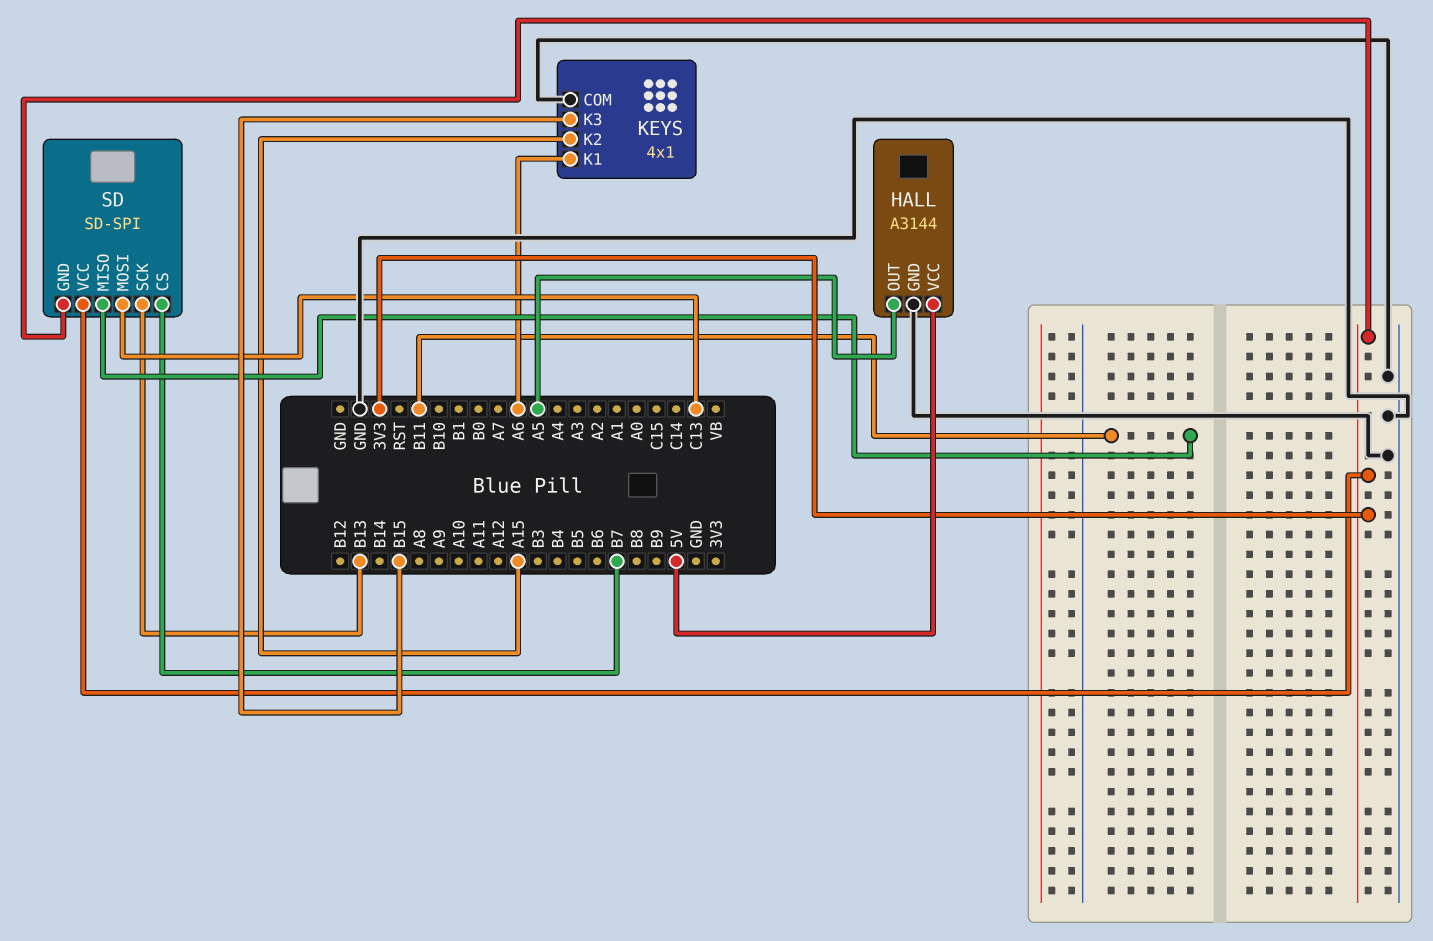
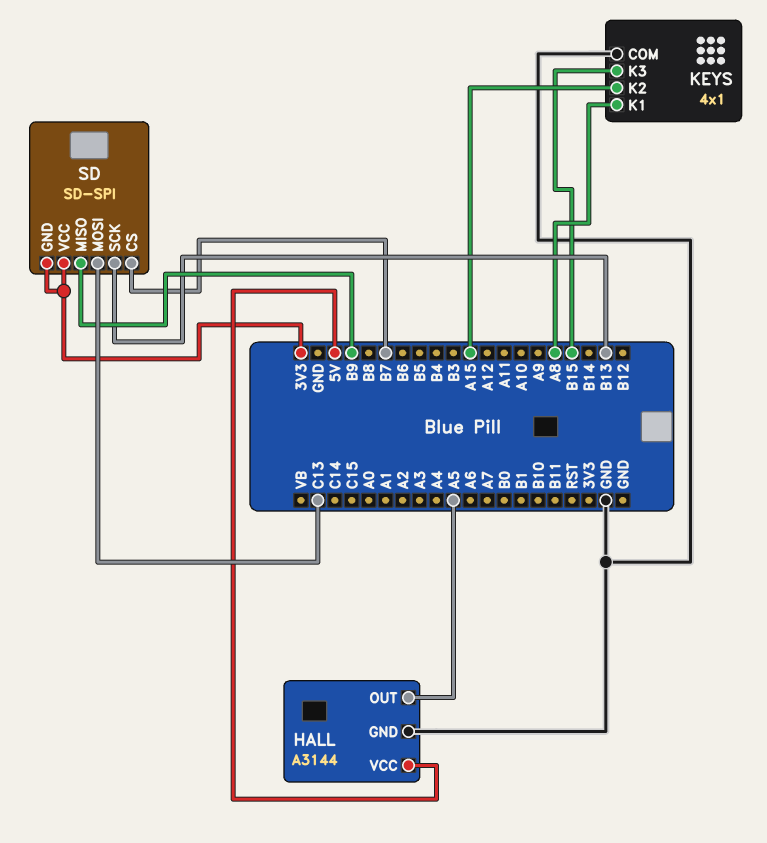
KEYS pin K1: A6 -> A8
SD pin MISO: B11 -> B9

